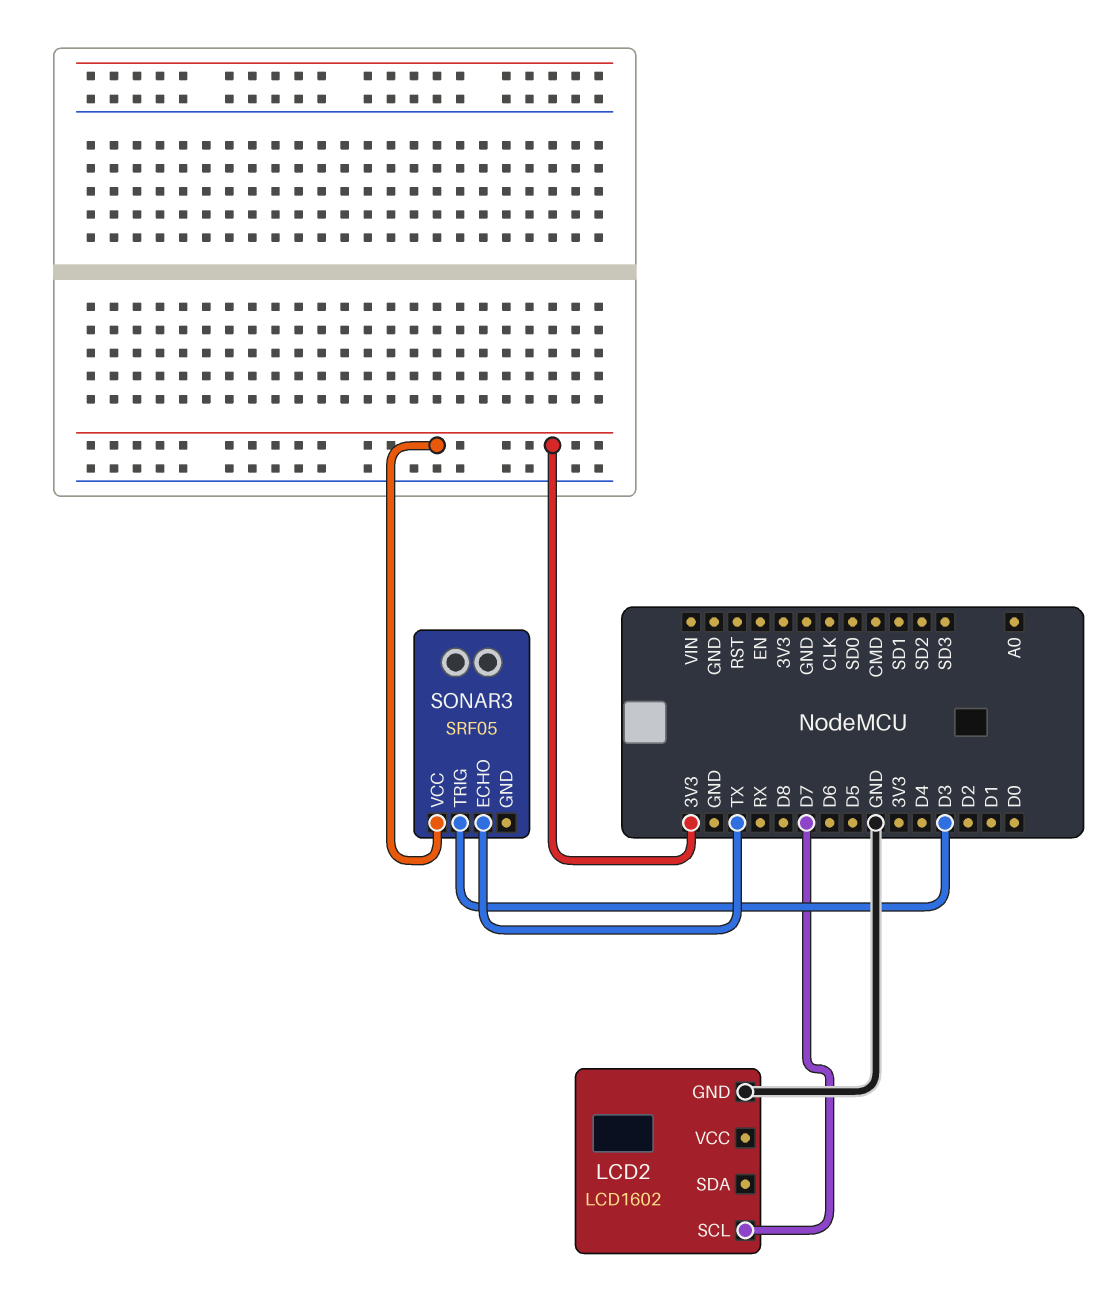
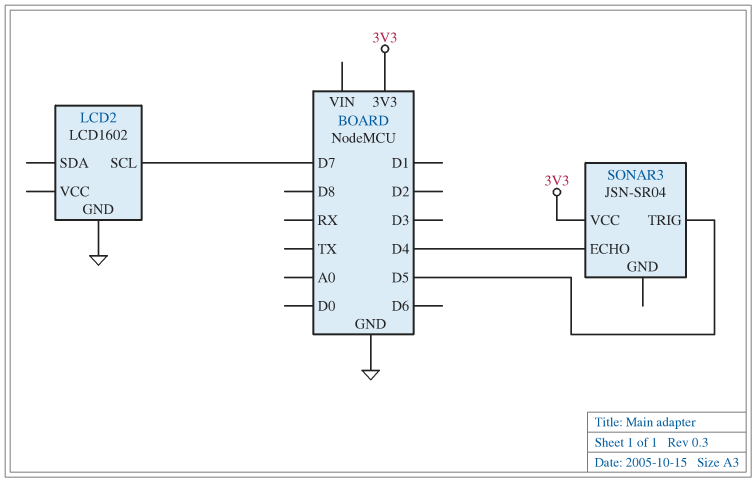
SONAR3: SRF05 -> JSN-SR04
SONAR3 pin ECHO: TX -> D4
SONAR3 pin TRIG: D3 -> D5

